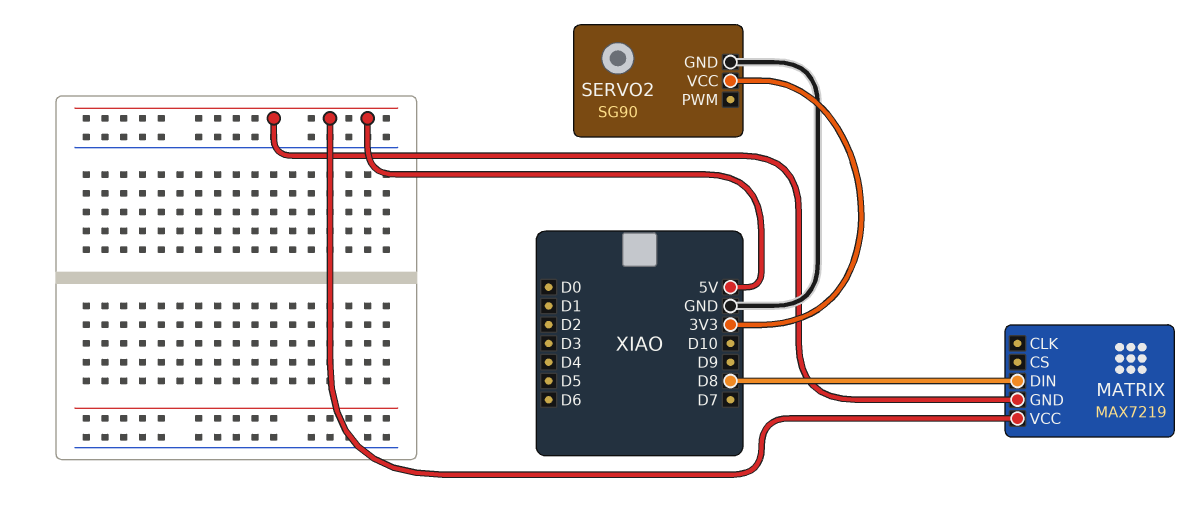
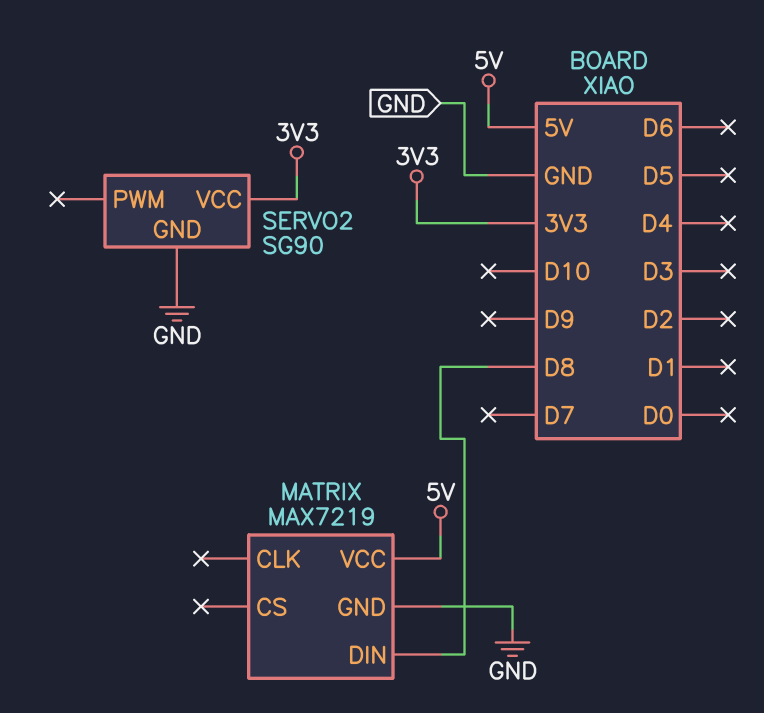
MATRIX pin GND: 5V -> GND

